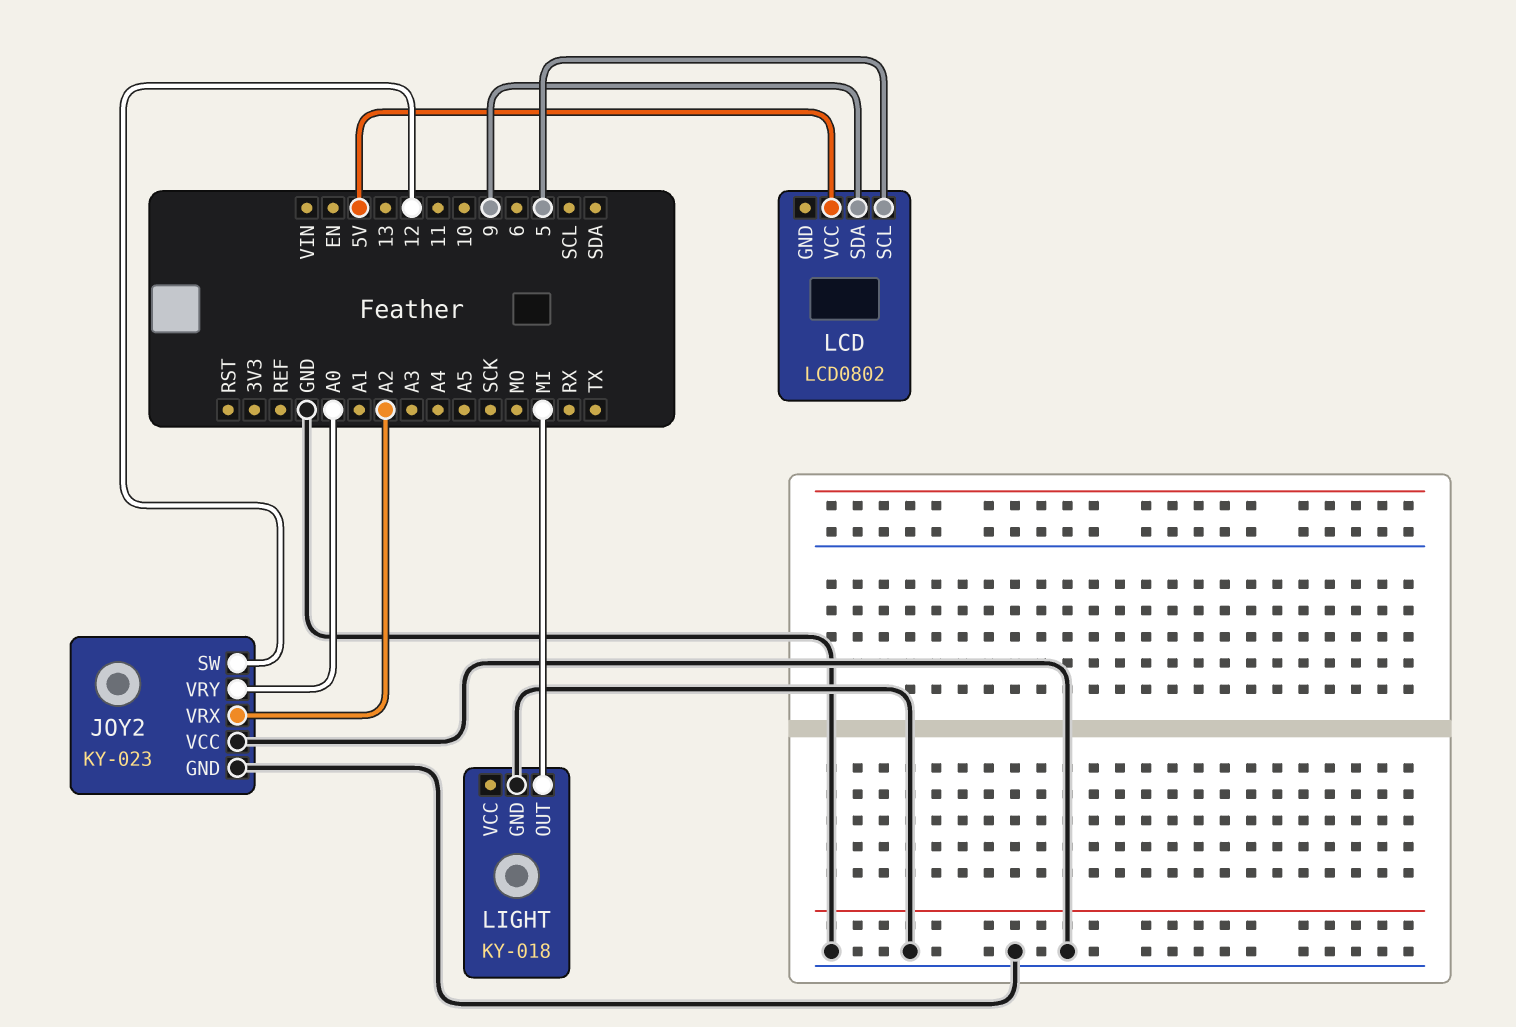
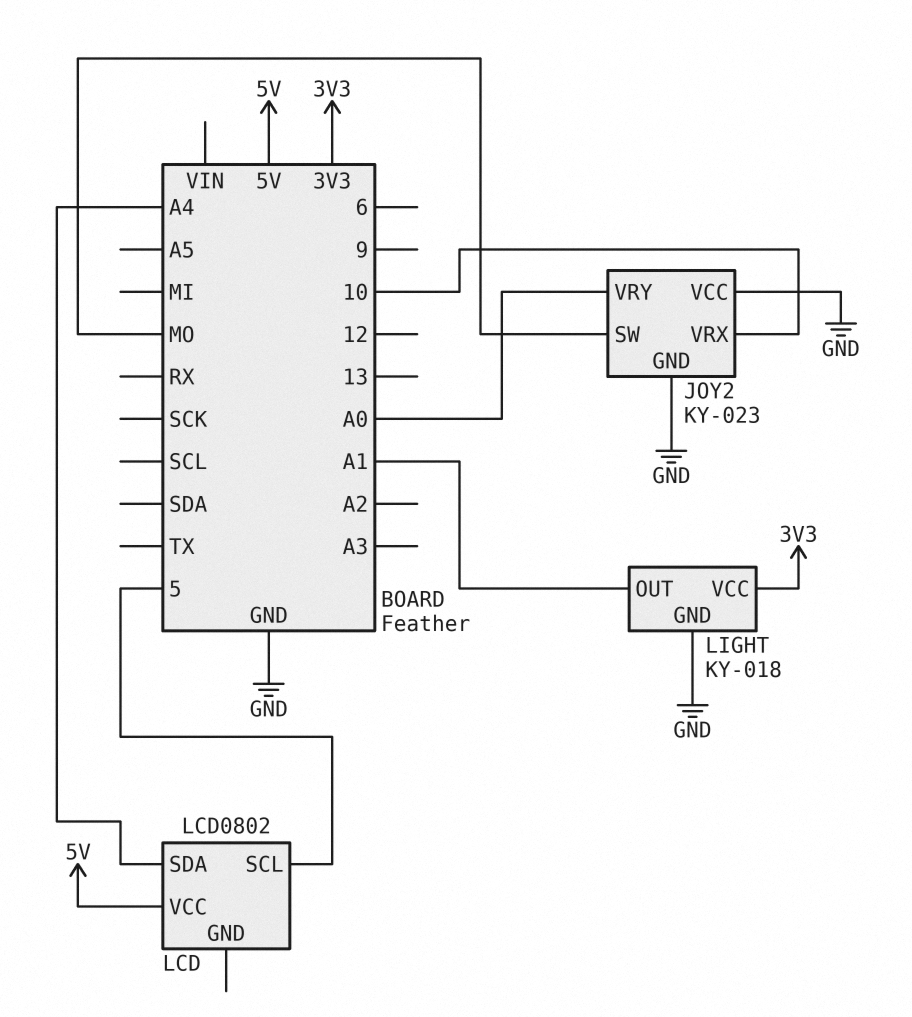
JOY2 pin SW: 12 -> MO
JOY2 pin VRX: A2 -> 10
LCD pin SDA: 9 -> A4
LIGHT pin OUT: MI -> A1
LIGHT pin VCC: none -> 3V3

